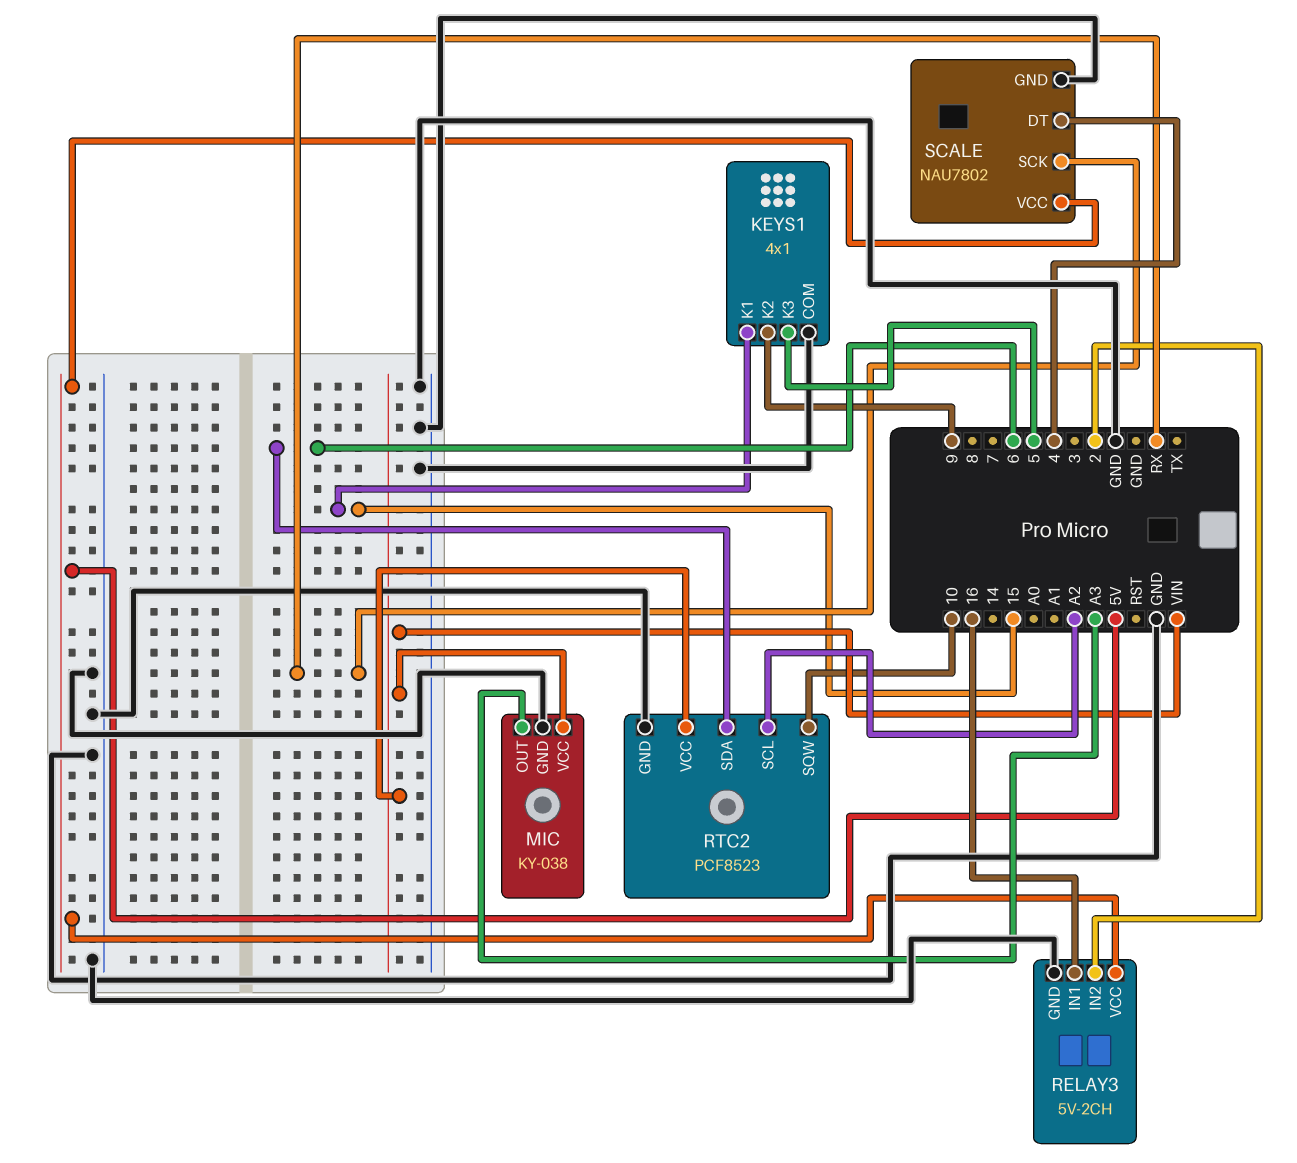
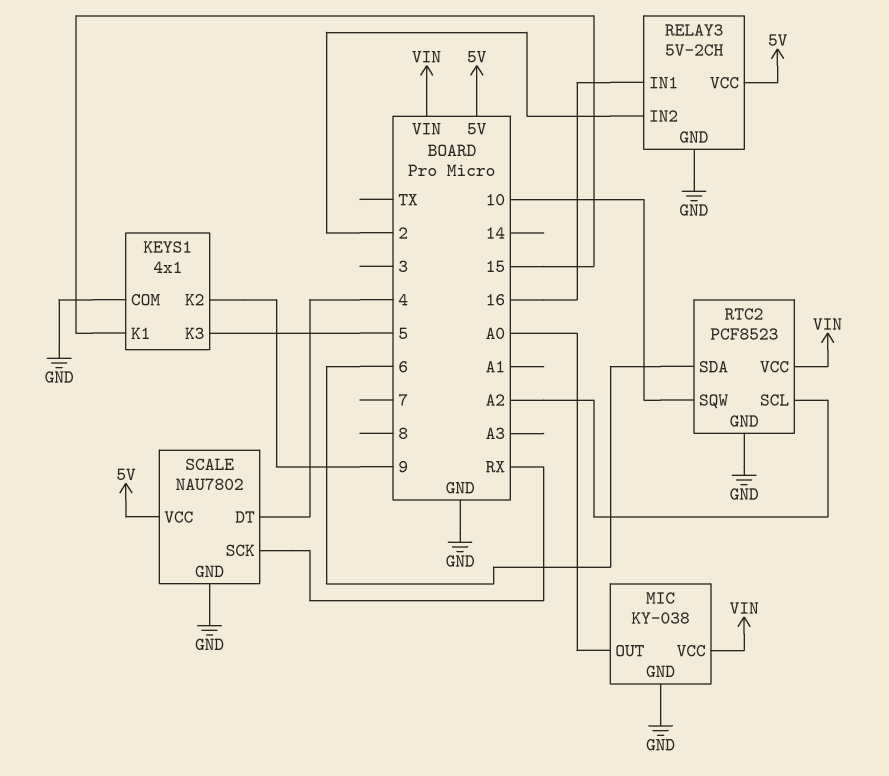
MIC pin OUT: A3 -> A0

